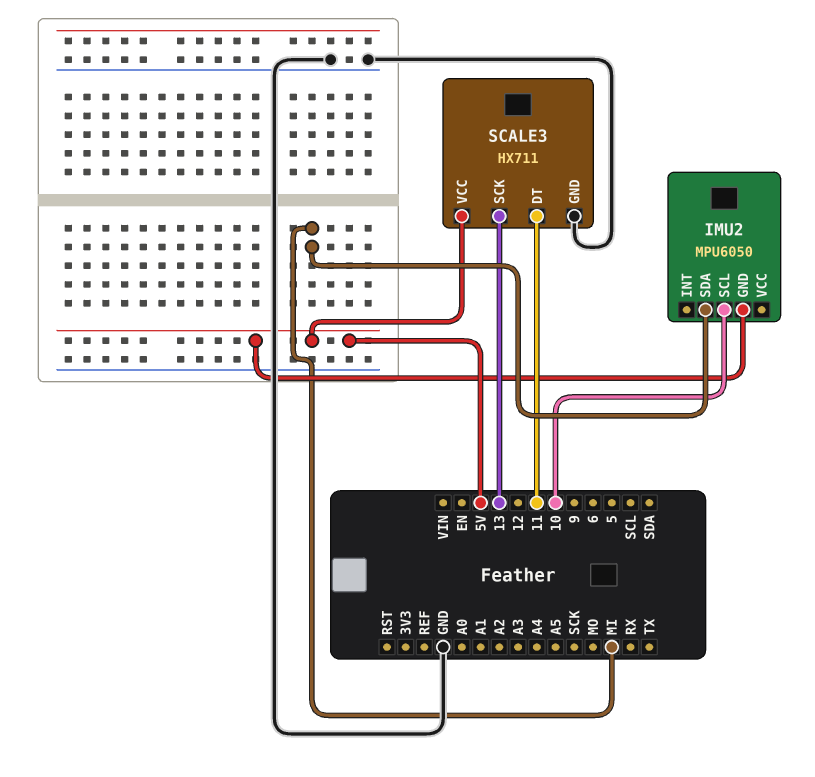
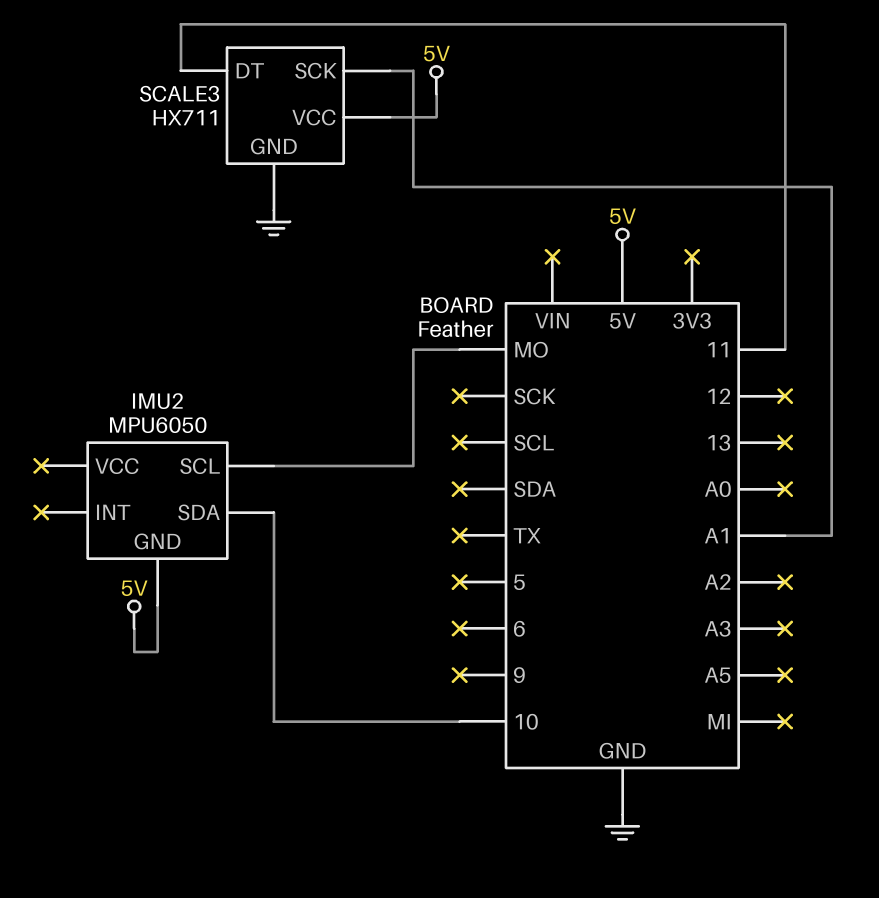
IMU2 pin SCL: 10 -> MO
IMU2 pin SDA: MI -> 10
SCALE3 pin SCK: 13 -> A1

